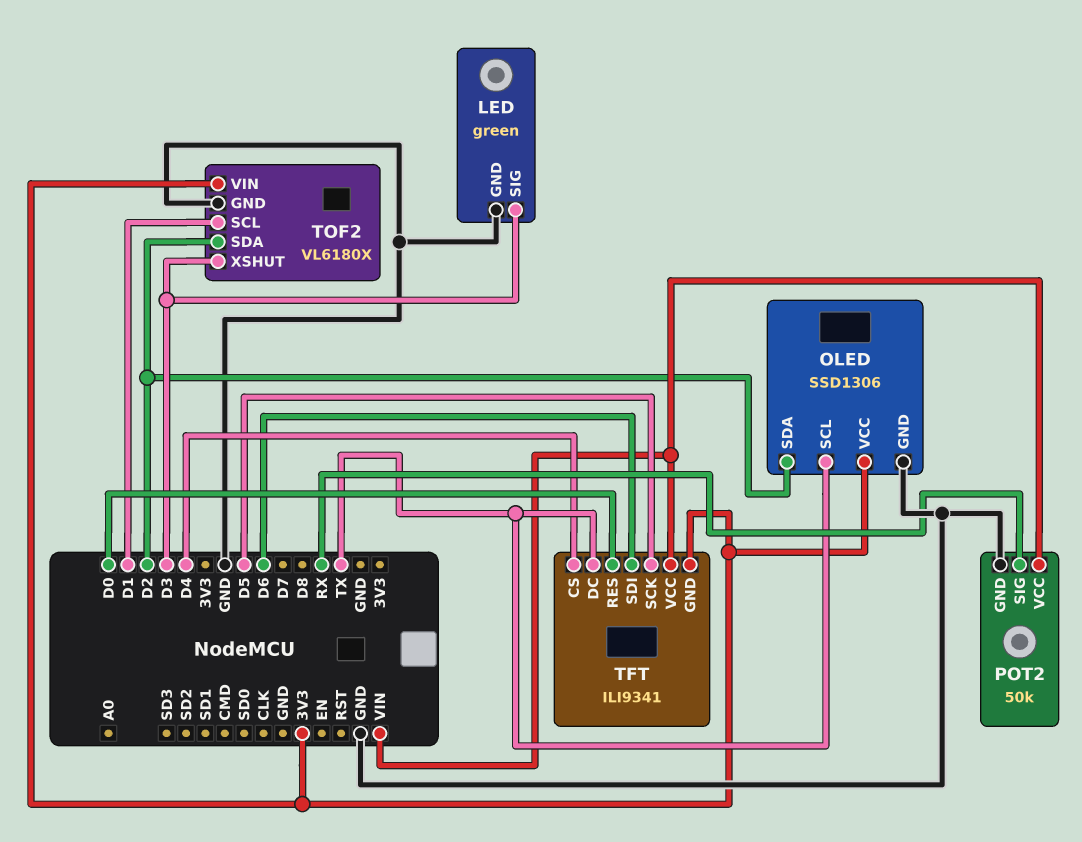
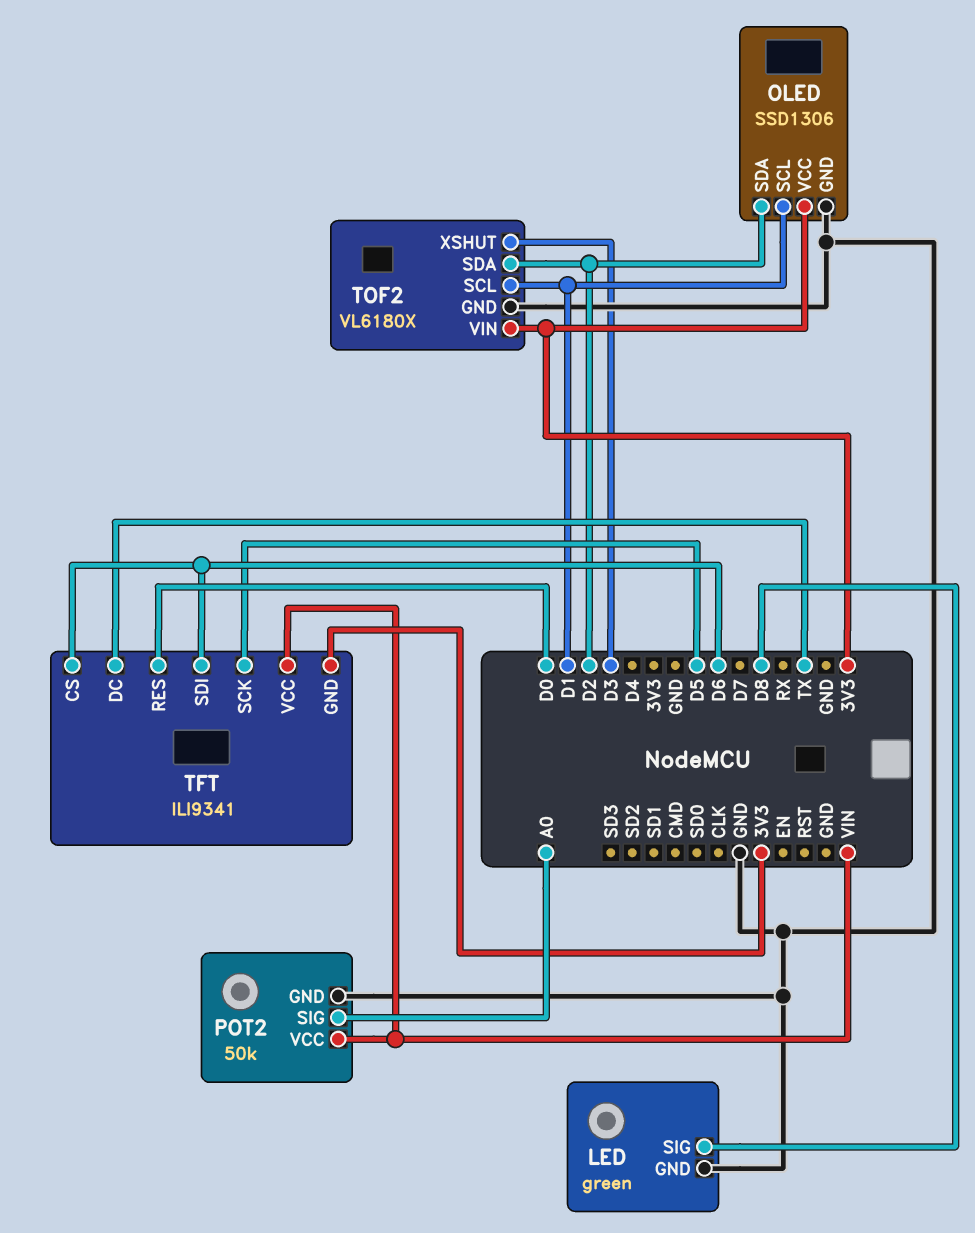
LED pin SIG: D3 -> D8
OLED pin SCL: TX -> D1
POT2 pin SIG: RX -> A0
TFT pin CS: D4 -> D6

